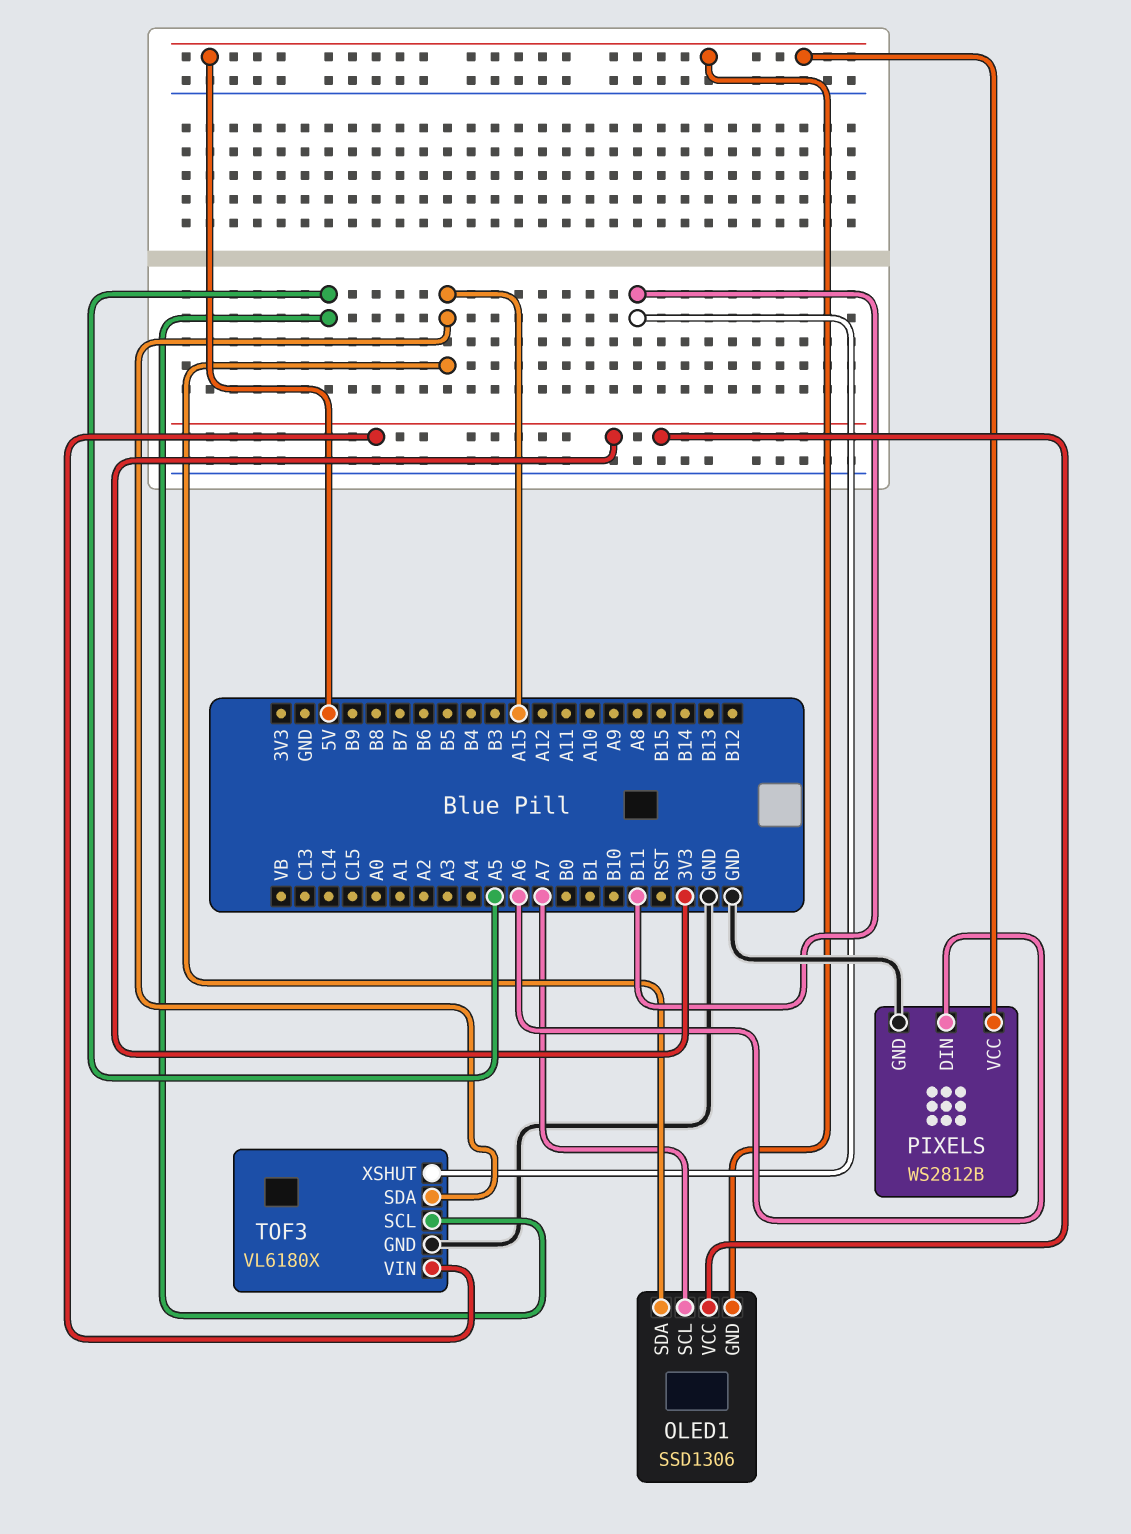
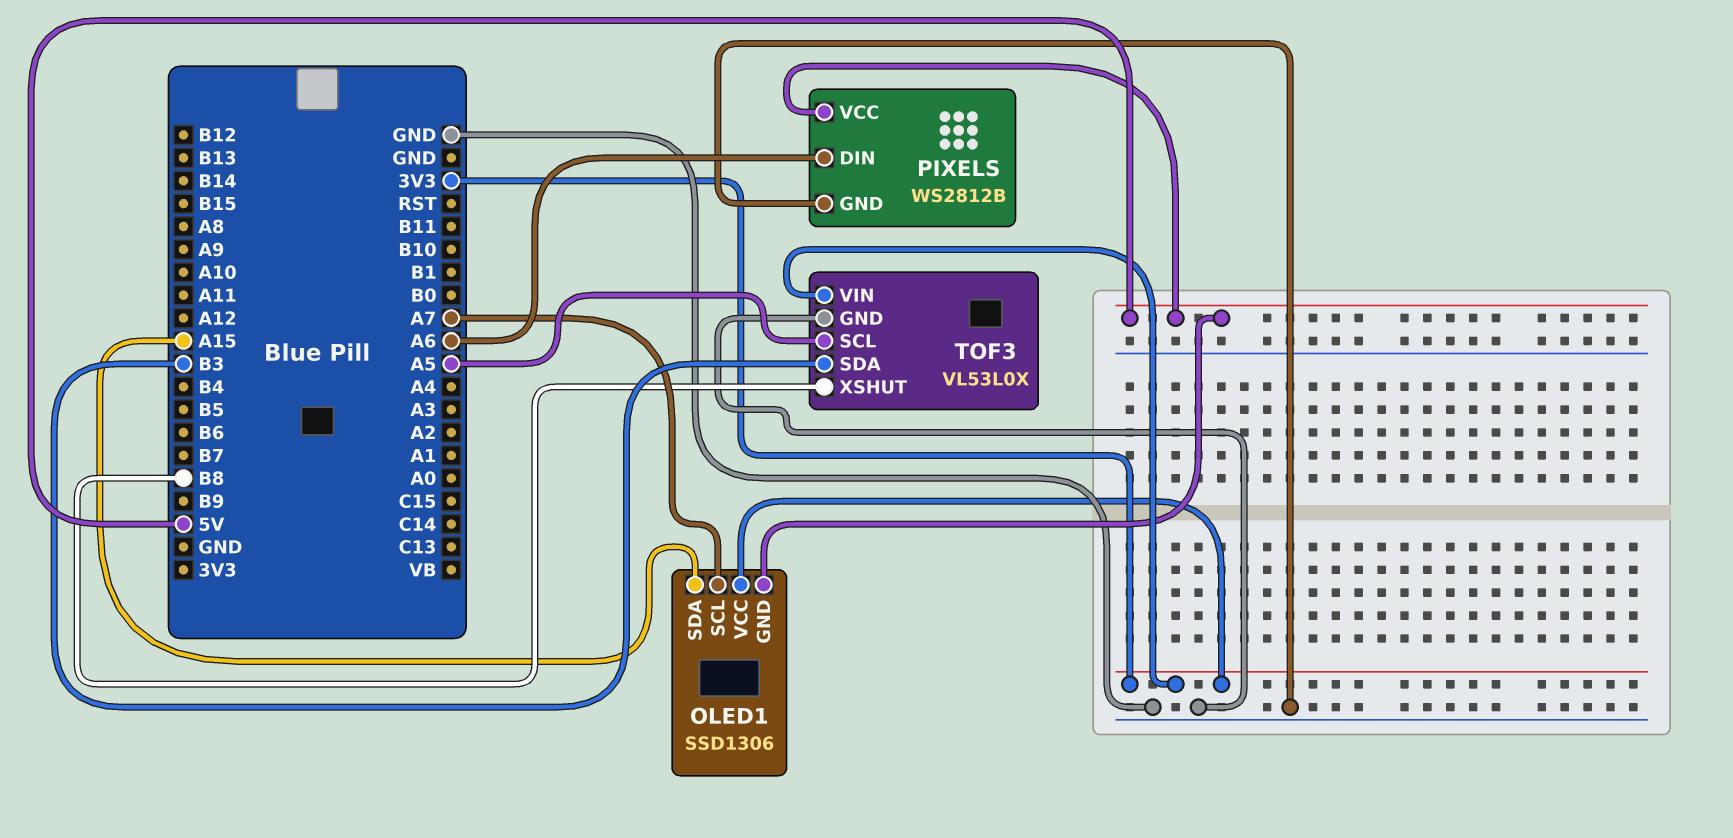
TOF3: VL6180X -> VL53L0X
TOF3 pin SDA: A15 -> B3
TOF3 pin XSHUT: B11 -> B8

